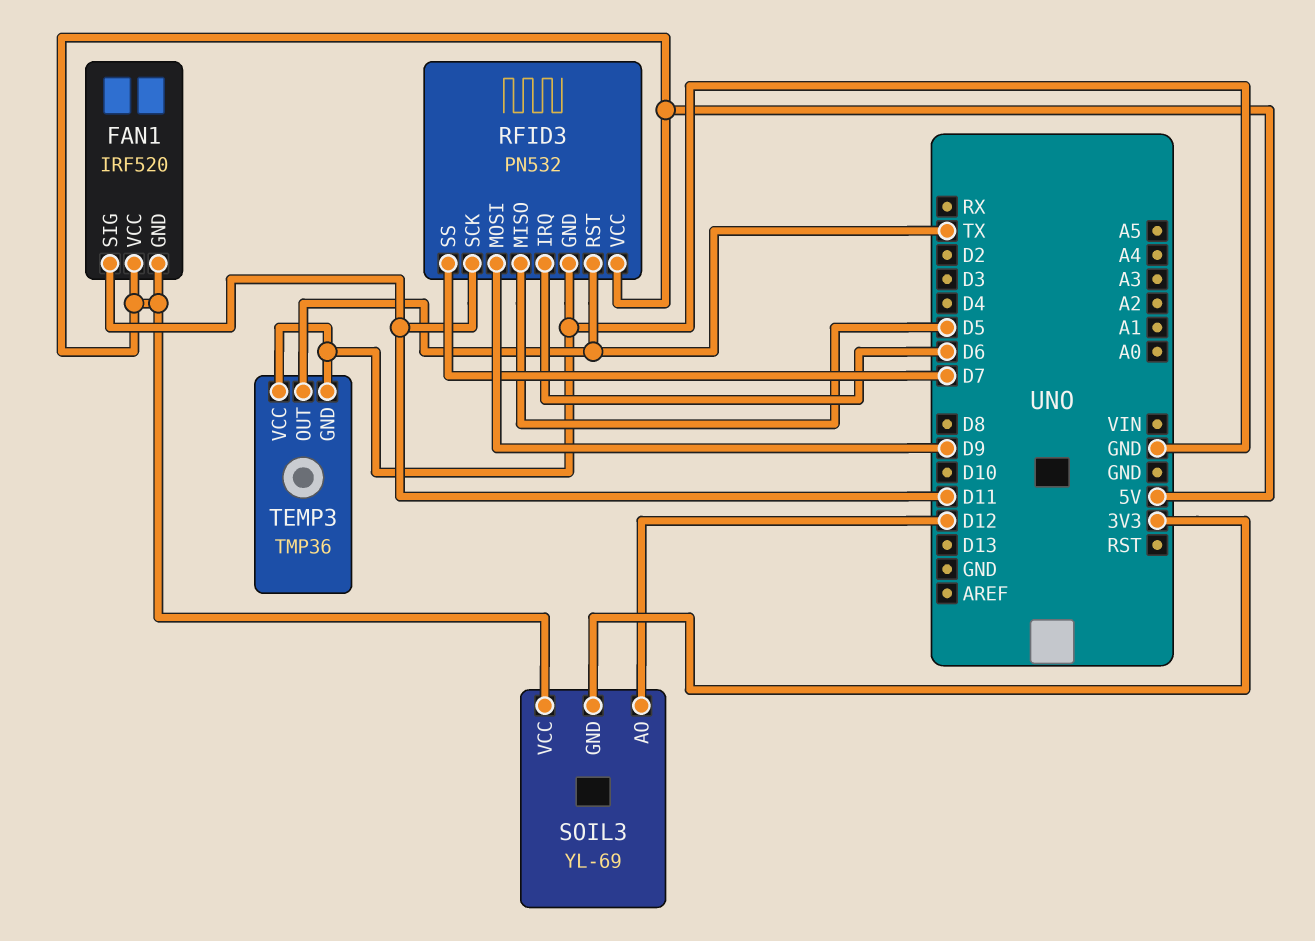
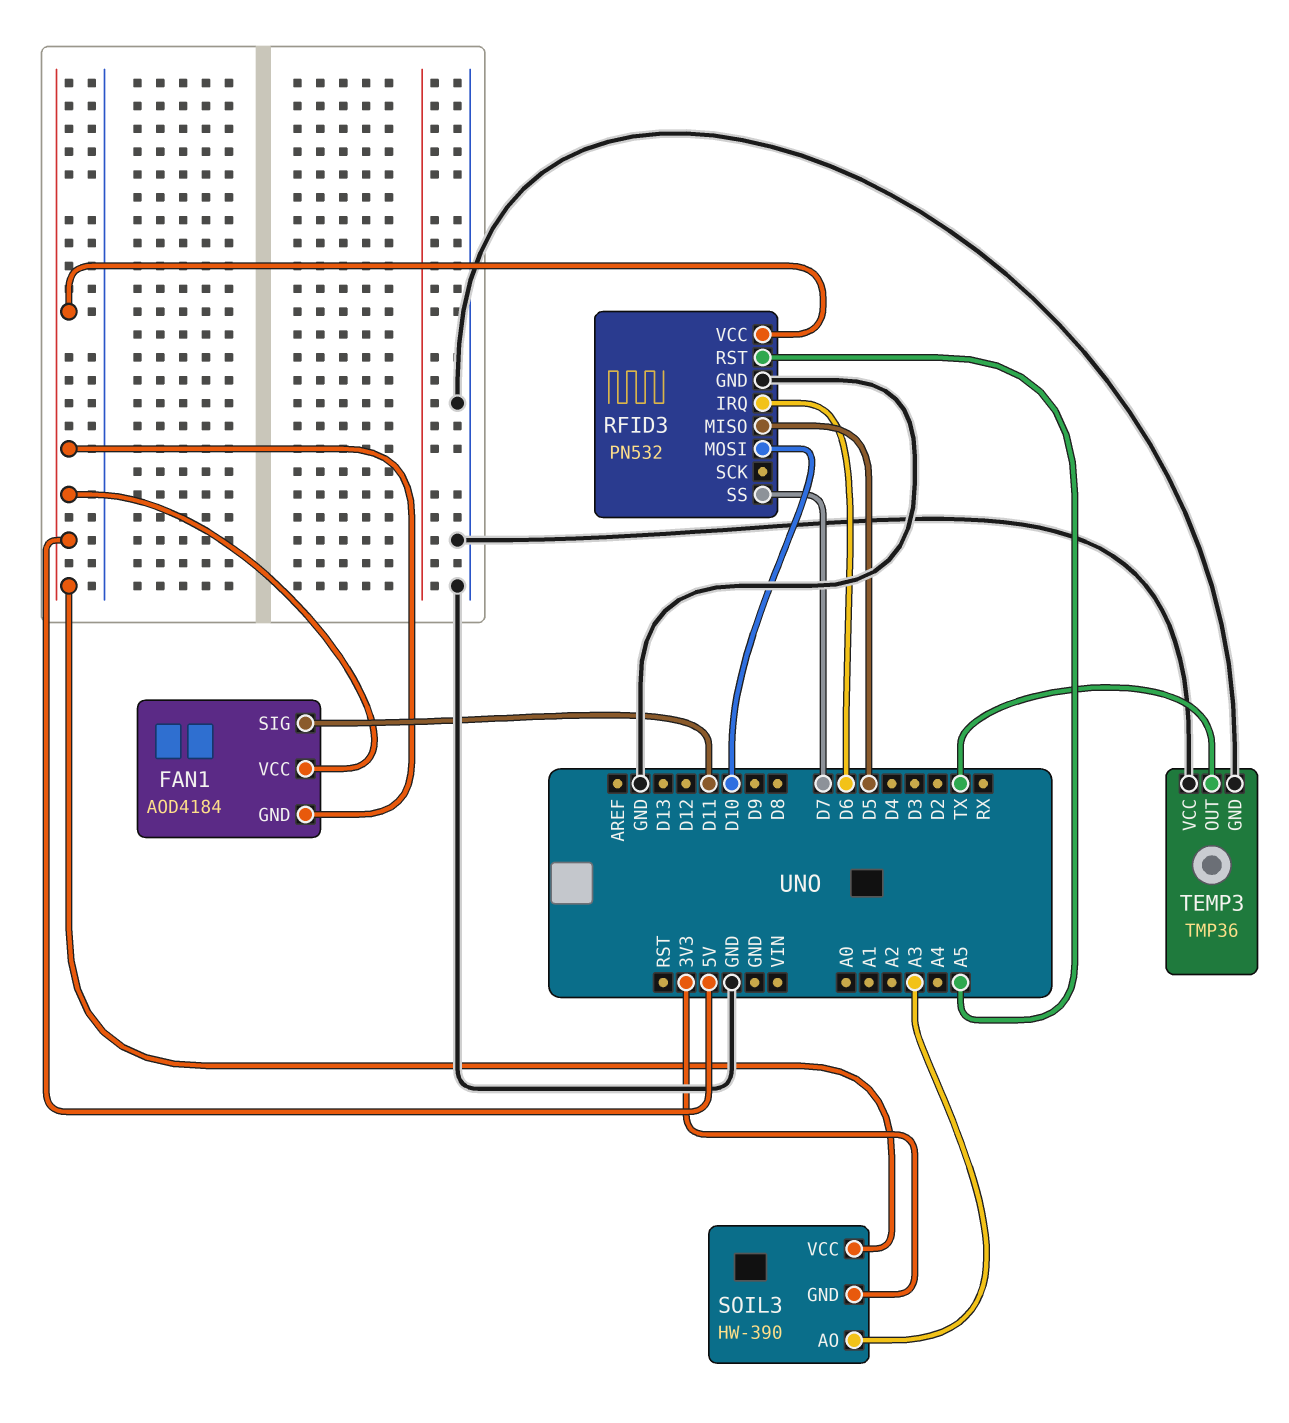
FAN1: IRF520 -> AOD4184
RFID3 pin MOSI: D9 -> D10
RFID3 pin RST: TX -> A5
RFID3 pin SCK: D11 -> none
SOIL3: YL-69 -> HW-390
SOIL3 pin AO: D12 -> A3

